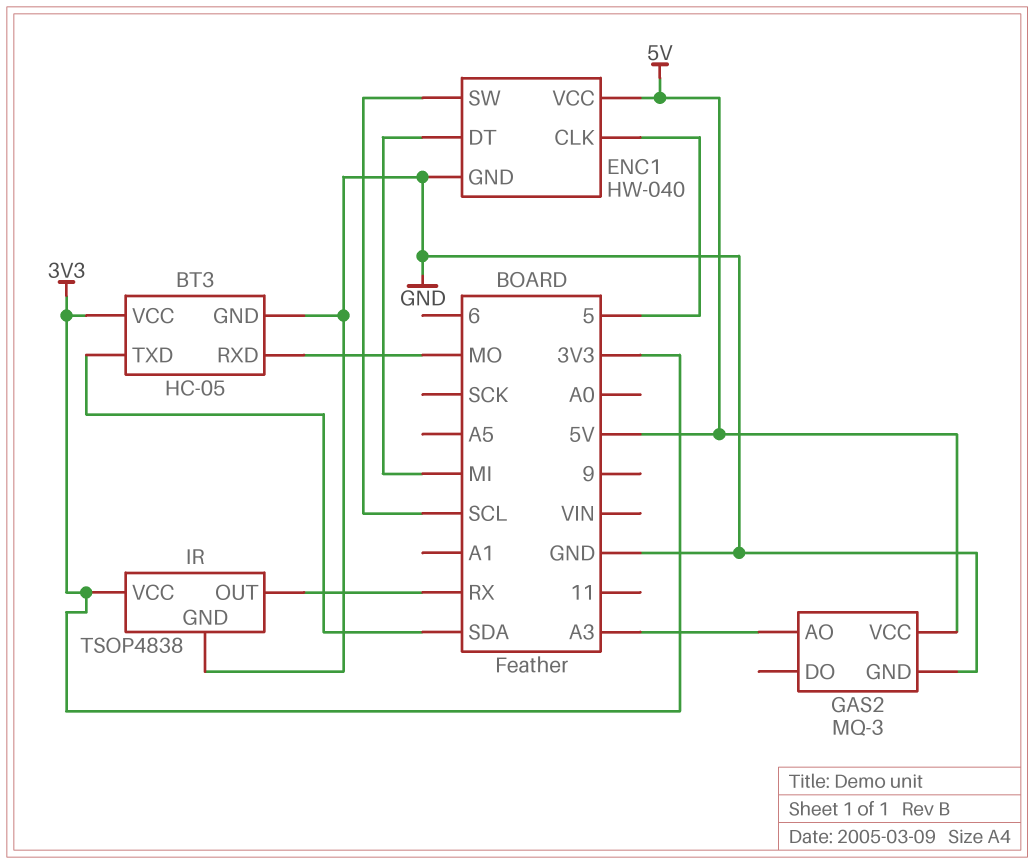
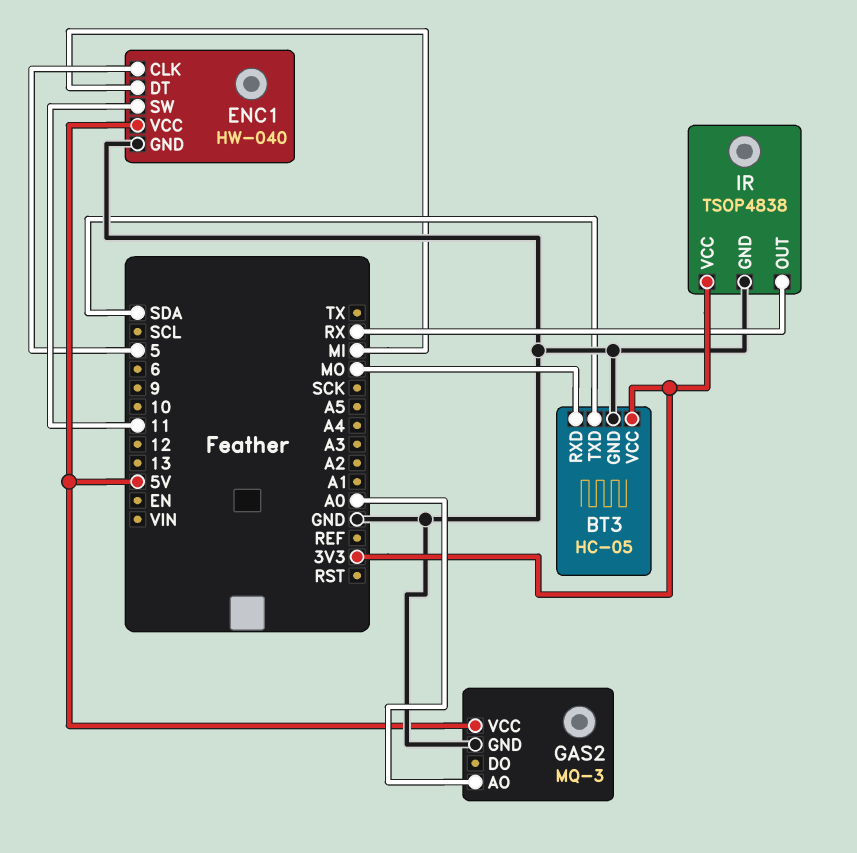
ENC1 pin SW: SCL -> 11
GAS2 pin AO: A3 -> A0

